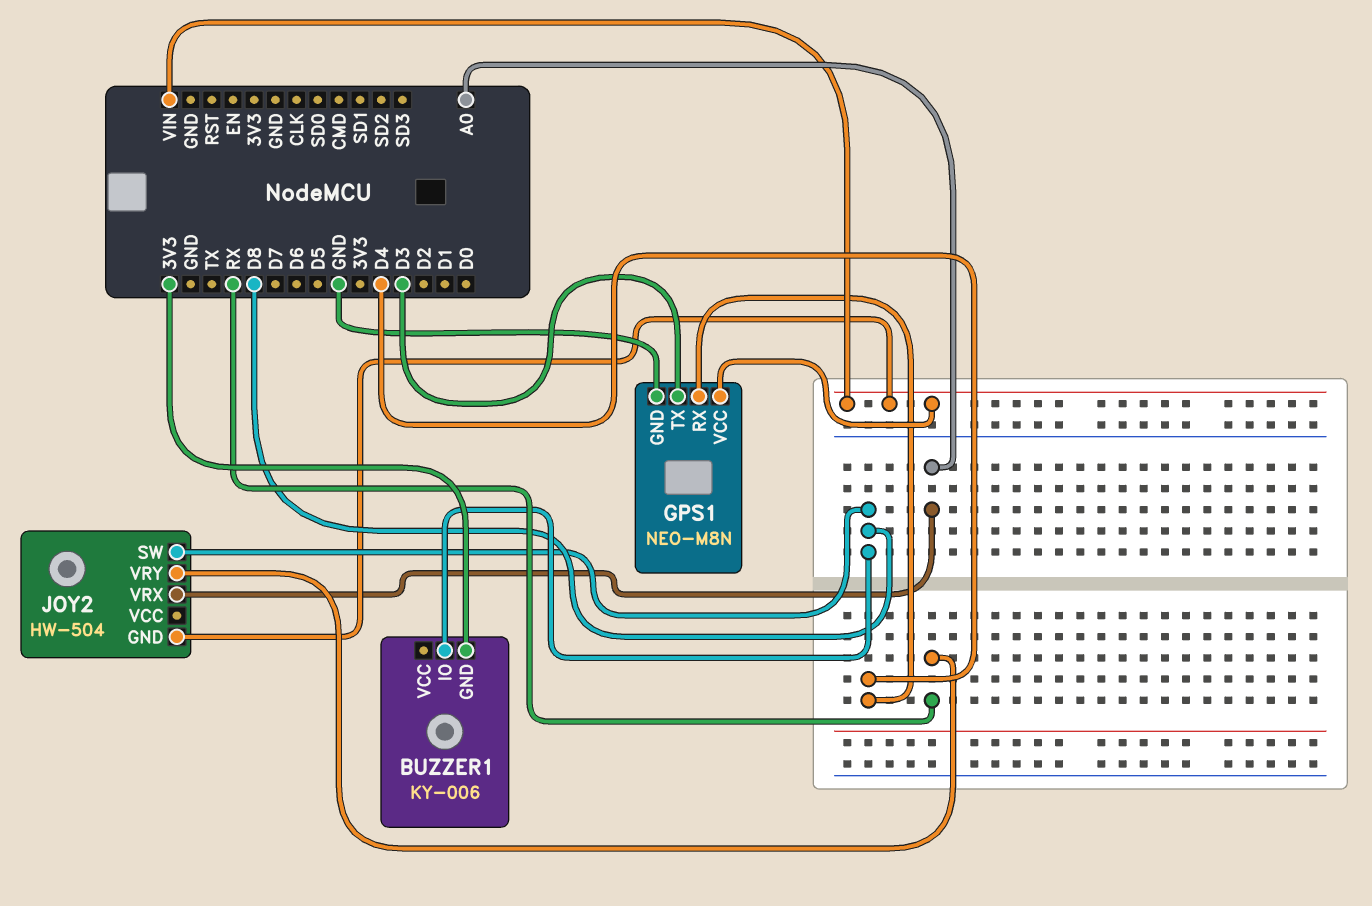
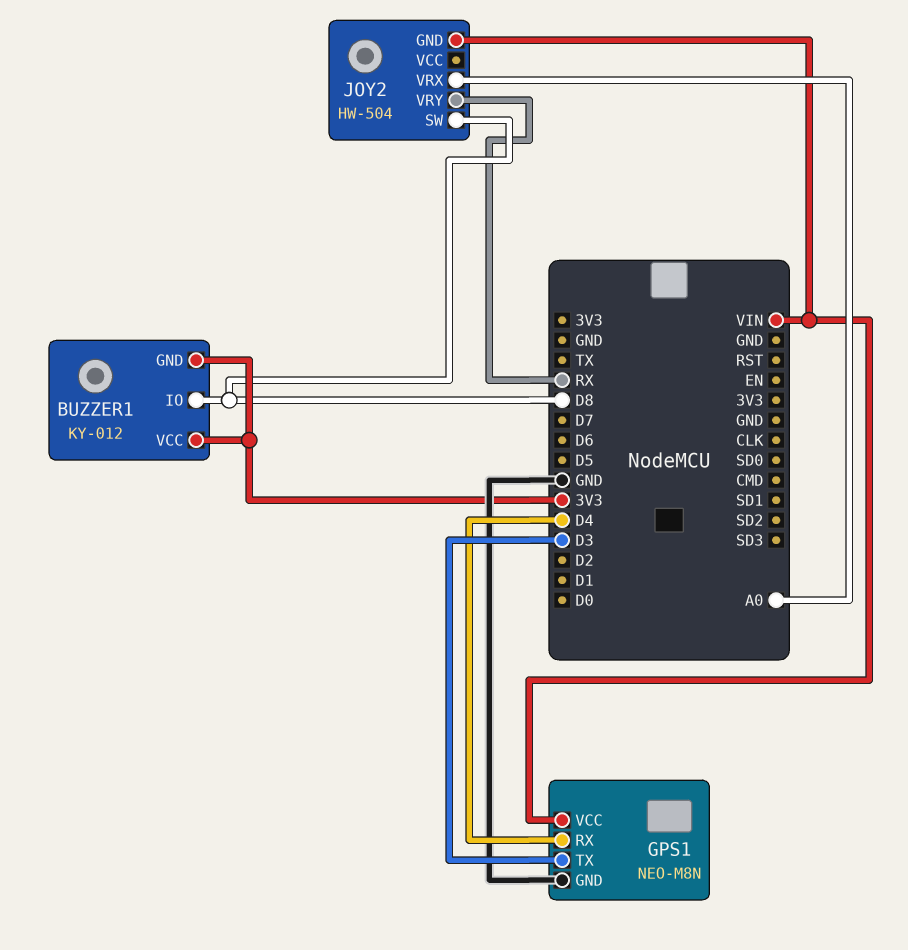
BUZZER1: KY-006 -> KY-012
BUZZER1 pin VCC: none -> 3V3

